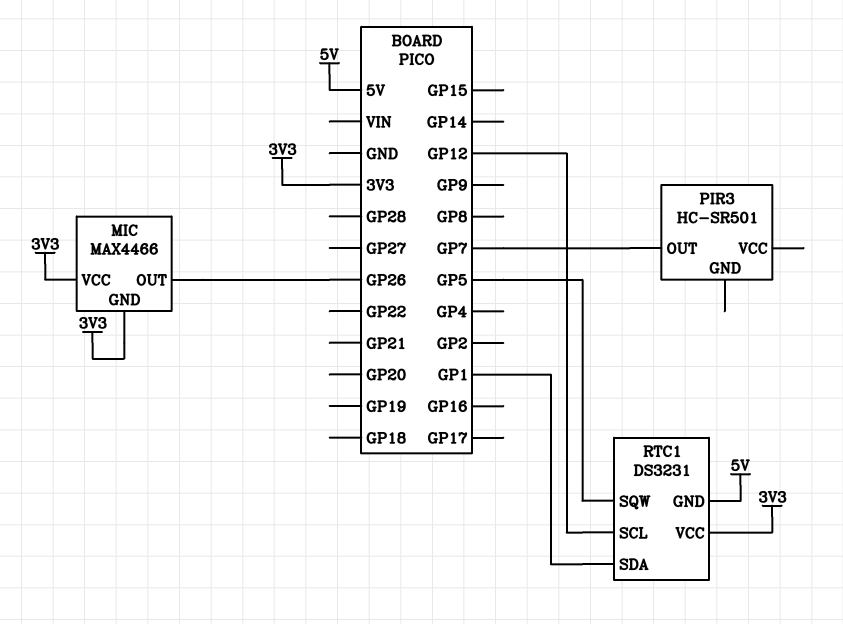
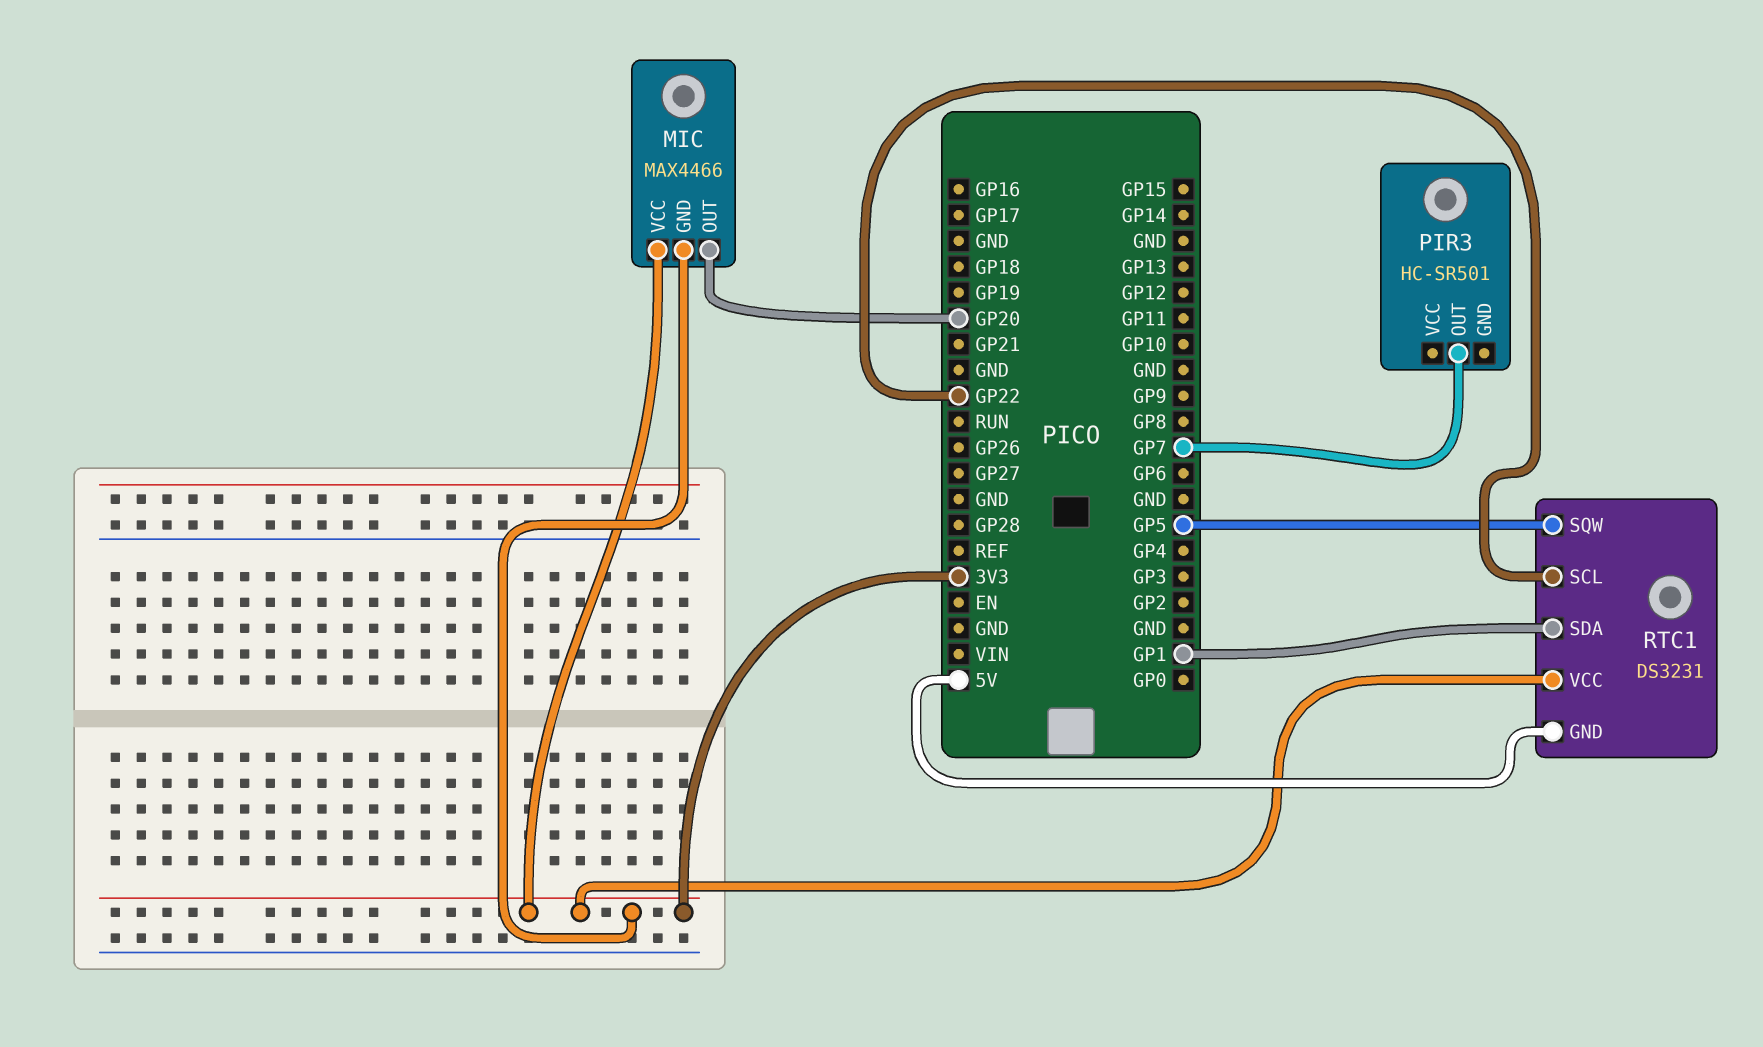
MIC pin OUT: GP26 -> GP20
RTC1 pin SCL: GP12 -> GP22

